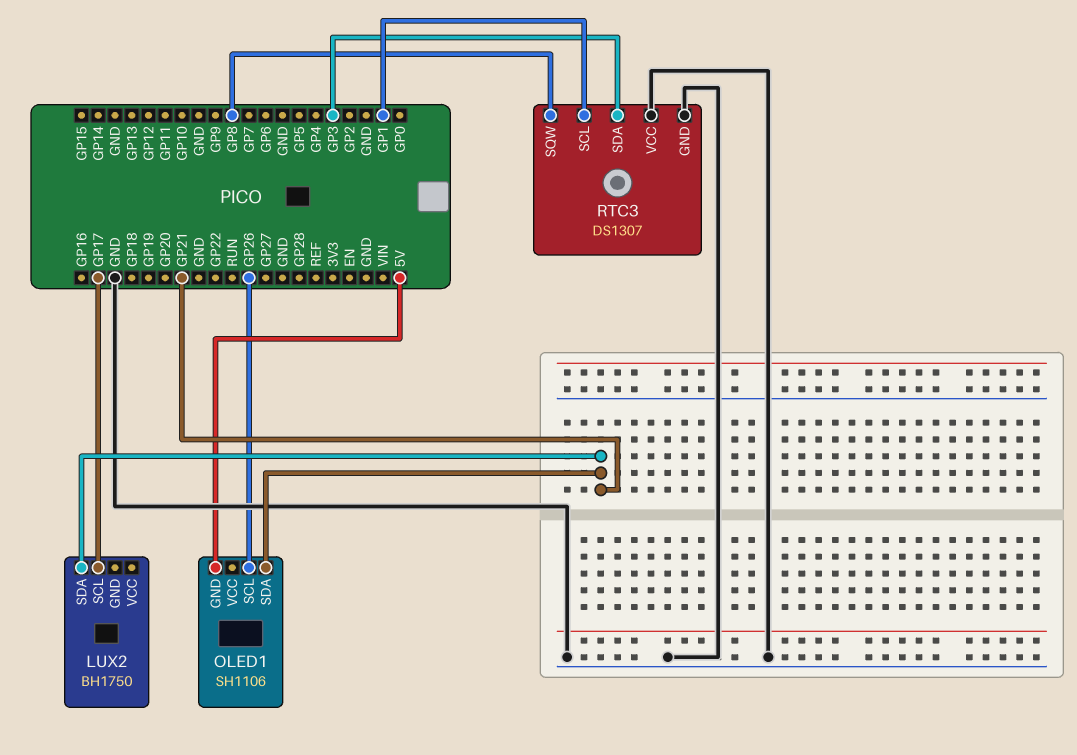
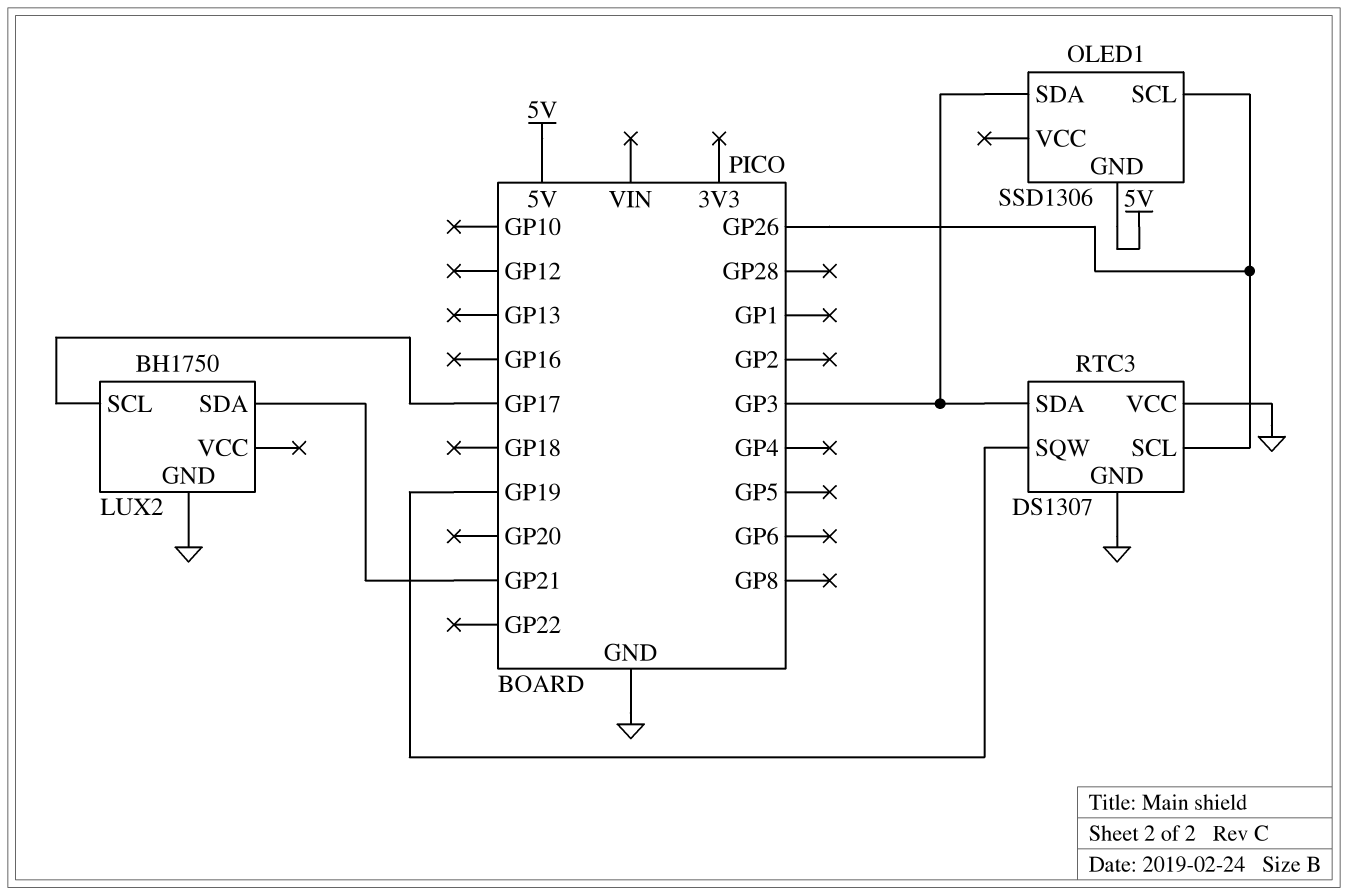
LUX2 pin GND: none -> GND
OLED1: SH1106 -> SSD1306
OLED1 pin SDA: GP21 -> GP3
RTC3 pin SCL: GP1 -> GP26
RTC3 pin SQW: GP8 -> GP19

